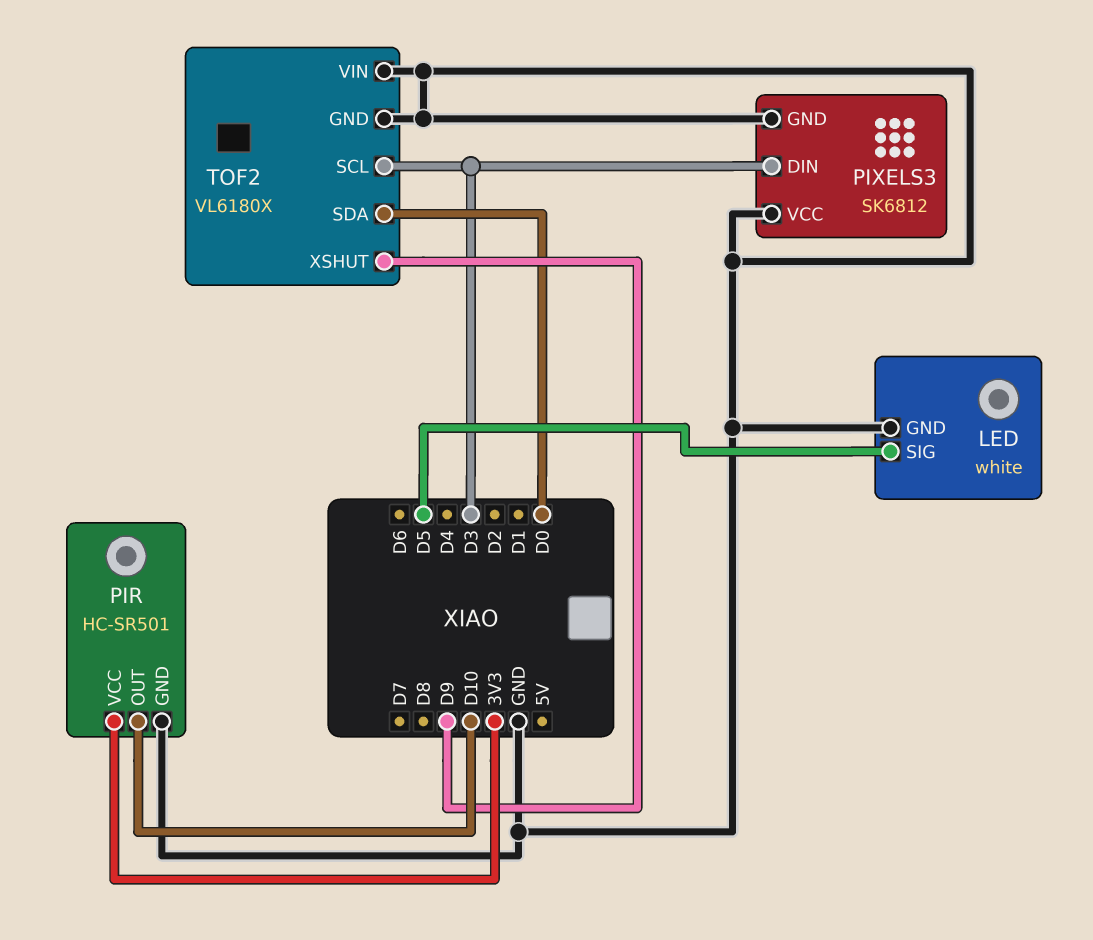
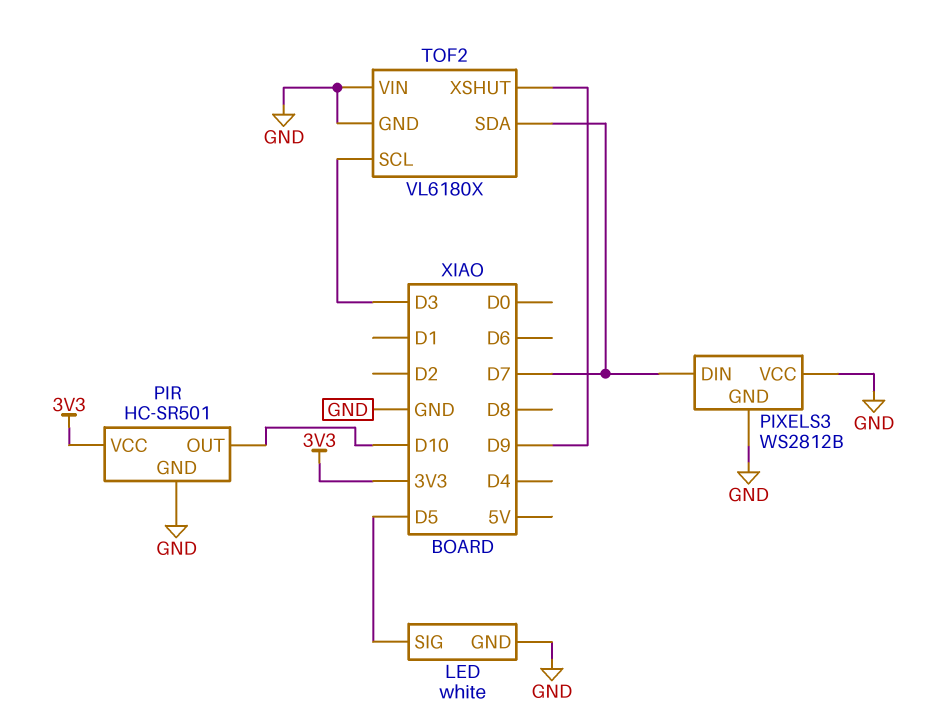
PIXELS3: SK6812 -> WS2812B
PIXELS3 pin DIN: D3 -> D7
TOF2 pin SDA: D0 -> D7

